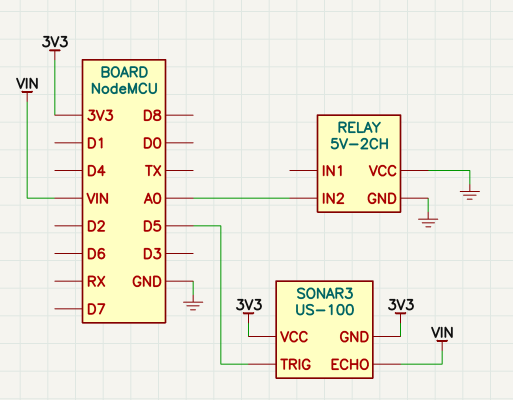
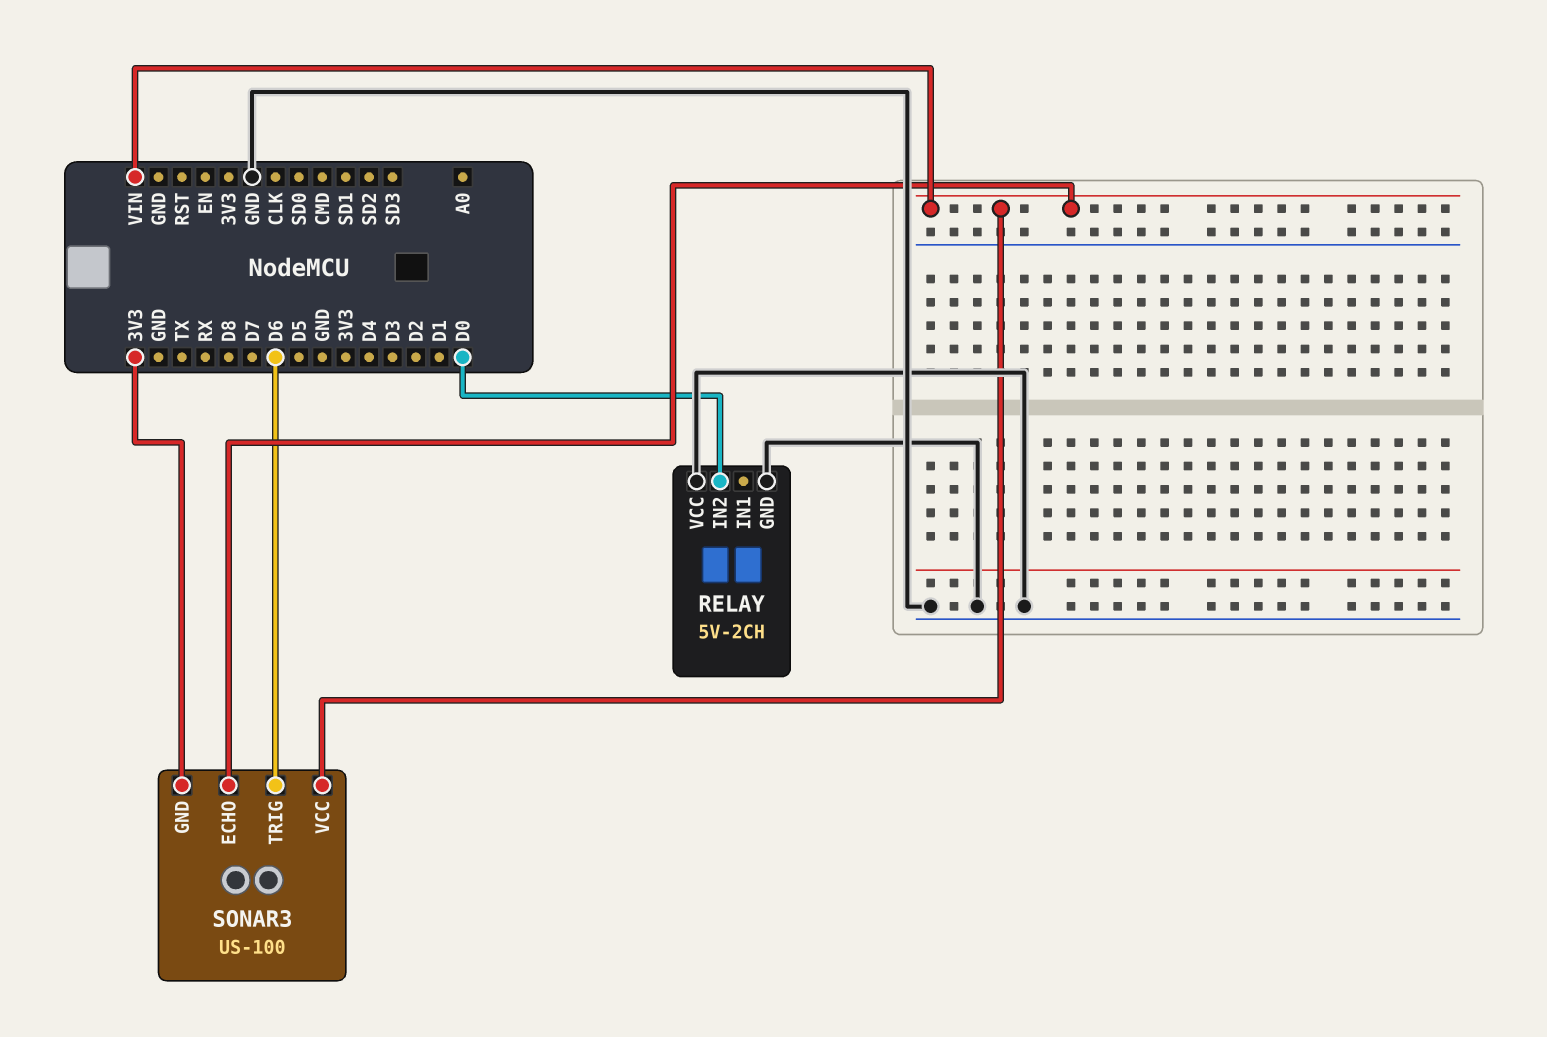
RELAY pin IN2: A0 -> D0
SONAR3 pin TRIG: D5 -> D6
SONAR3 pin VCC: 3V3 -> VIN

